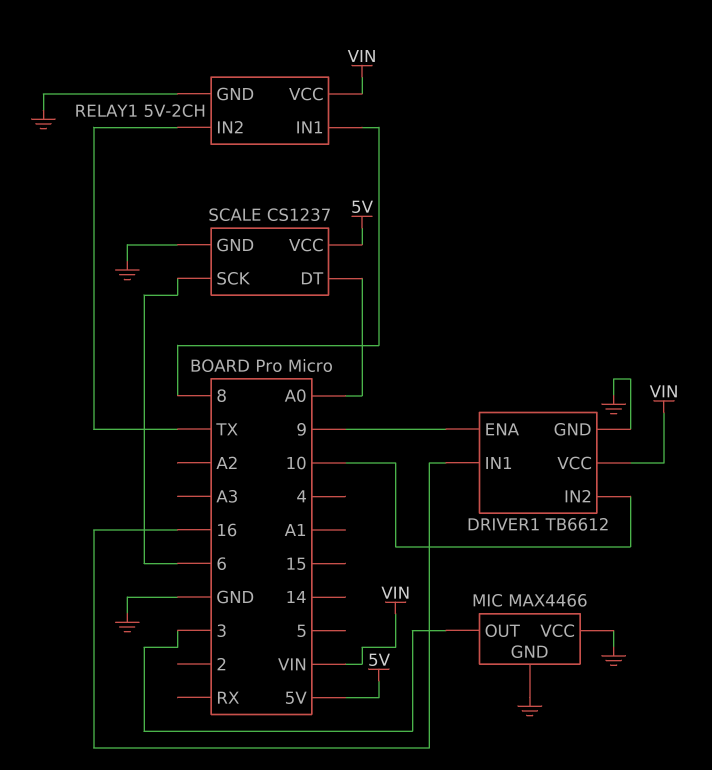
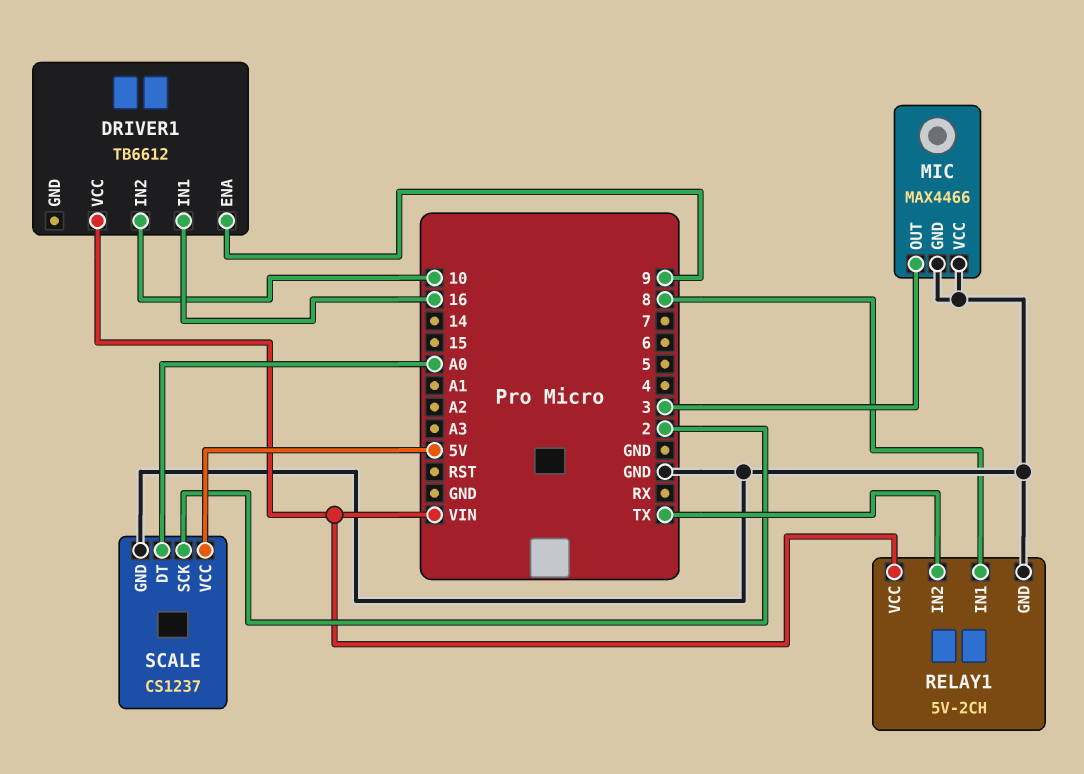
DRIVER1 pin GND: GND -> none
SCALE pin SCK: 6 -> 2

